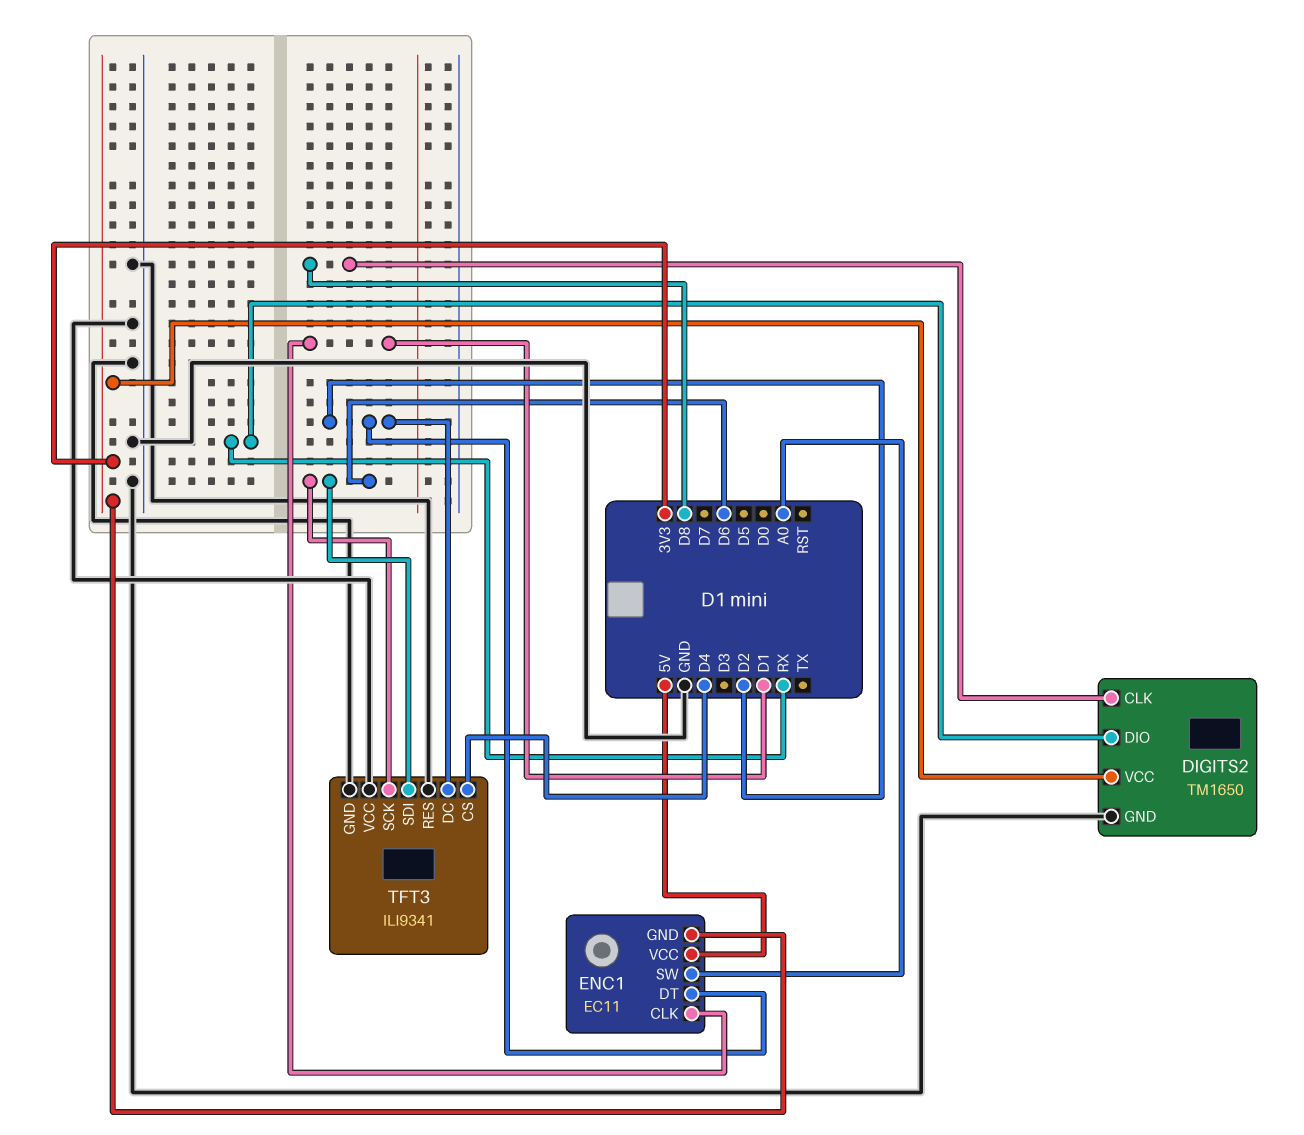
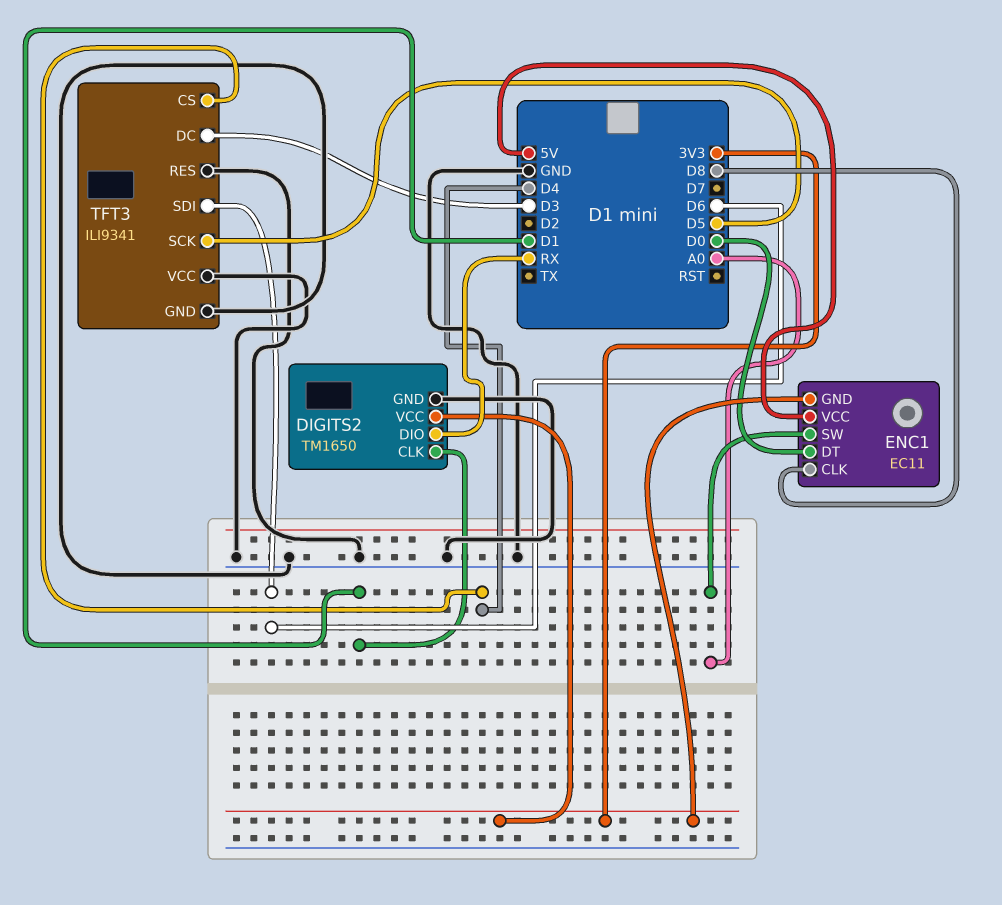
DIGITS2 pin CLK: D8 -> D1
ENC1 pin CLK: D1 -> D8
ENC1 pin DT: D2 -> D0
TFT3 pin DC: D2 -> D3
TFT3 pin SCK: D6 -> D5

